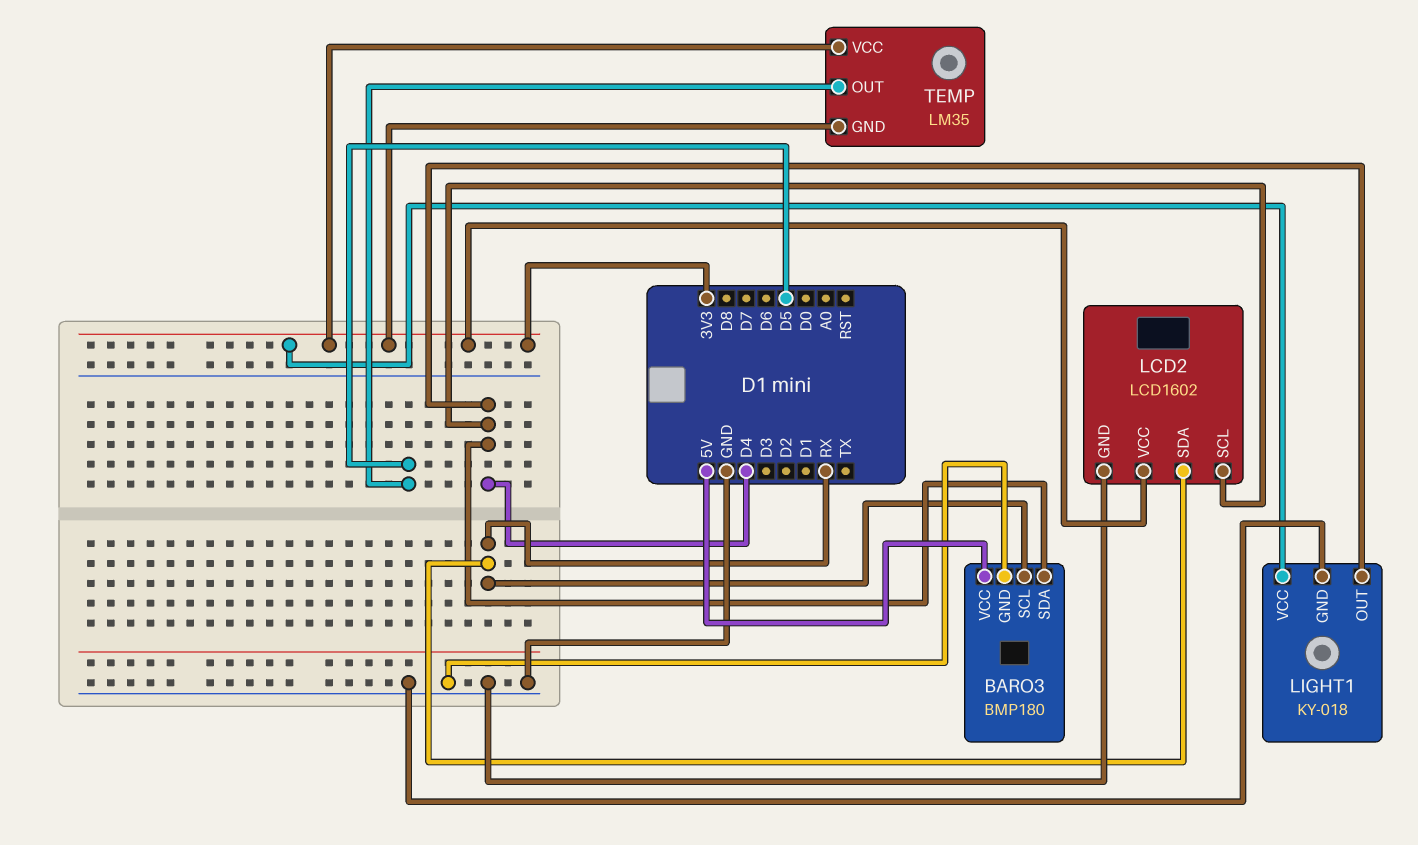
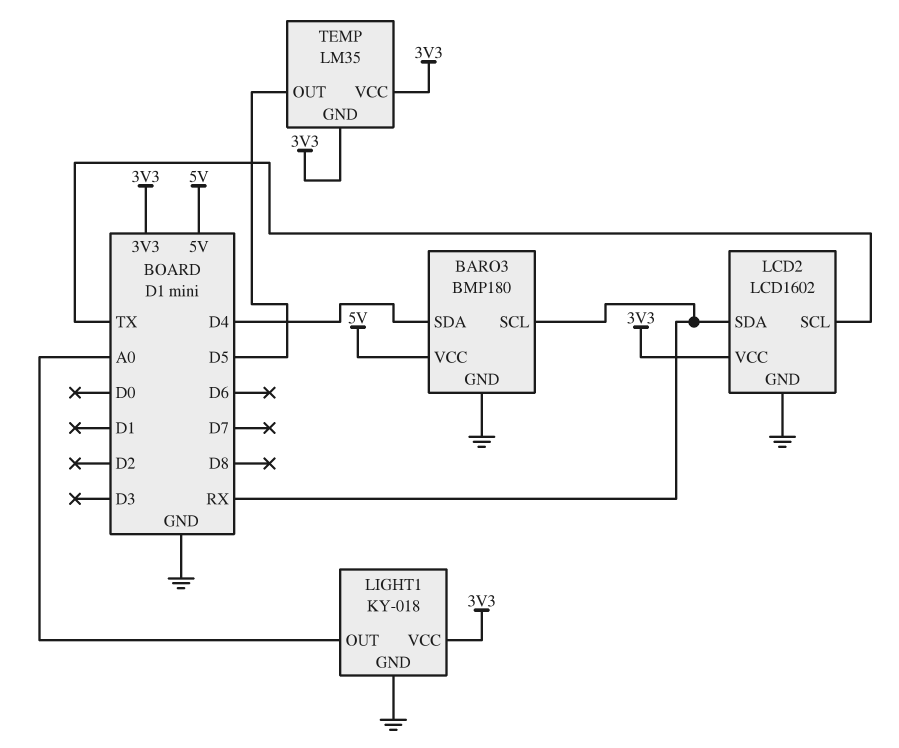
LCD2 pin SCL: D4 -> TX
LIGHT1 pin OUT: D4 -> A0

